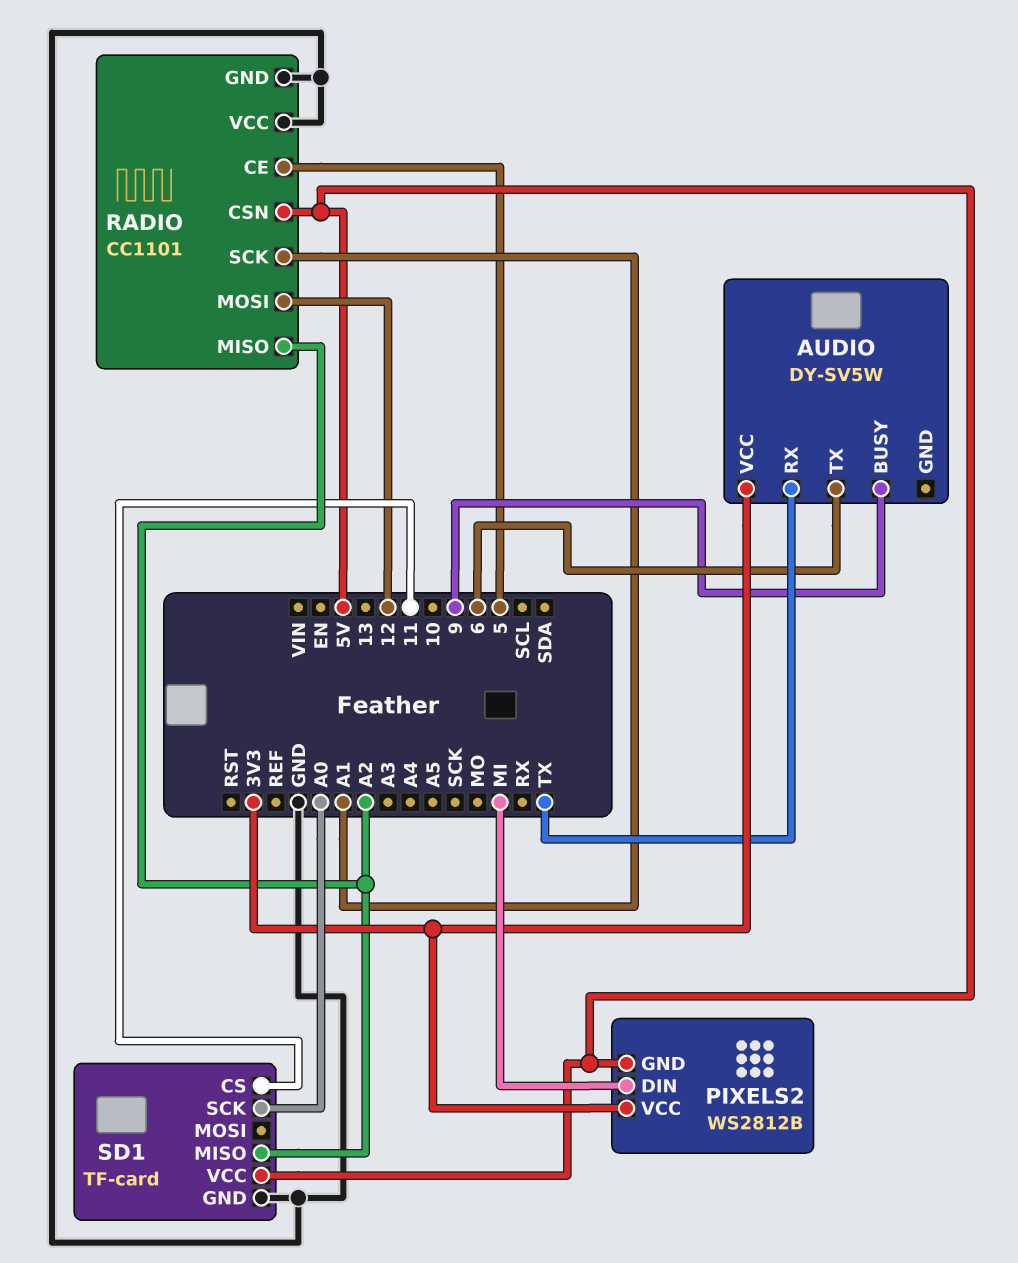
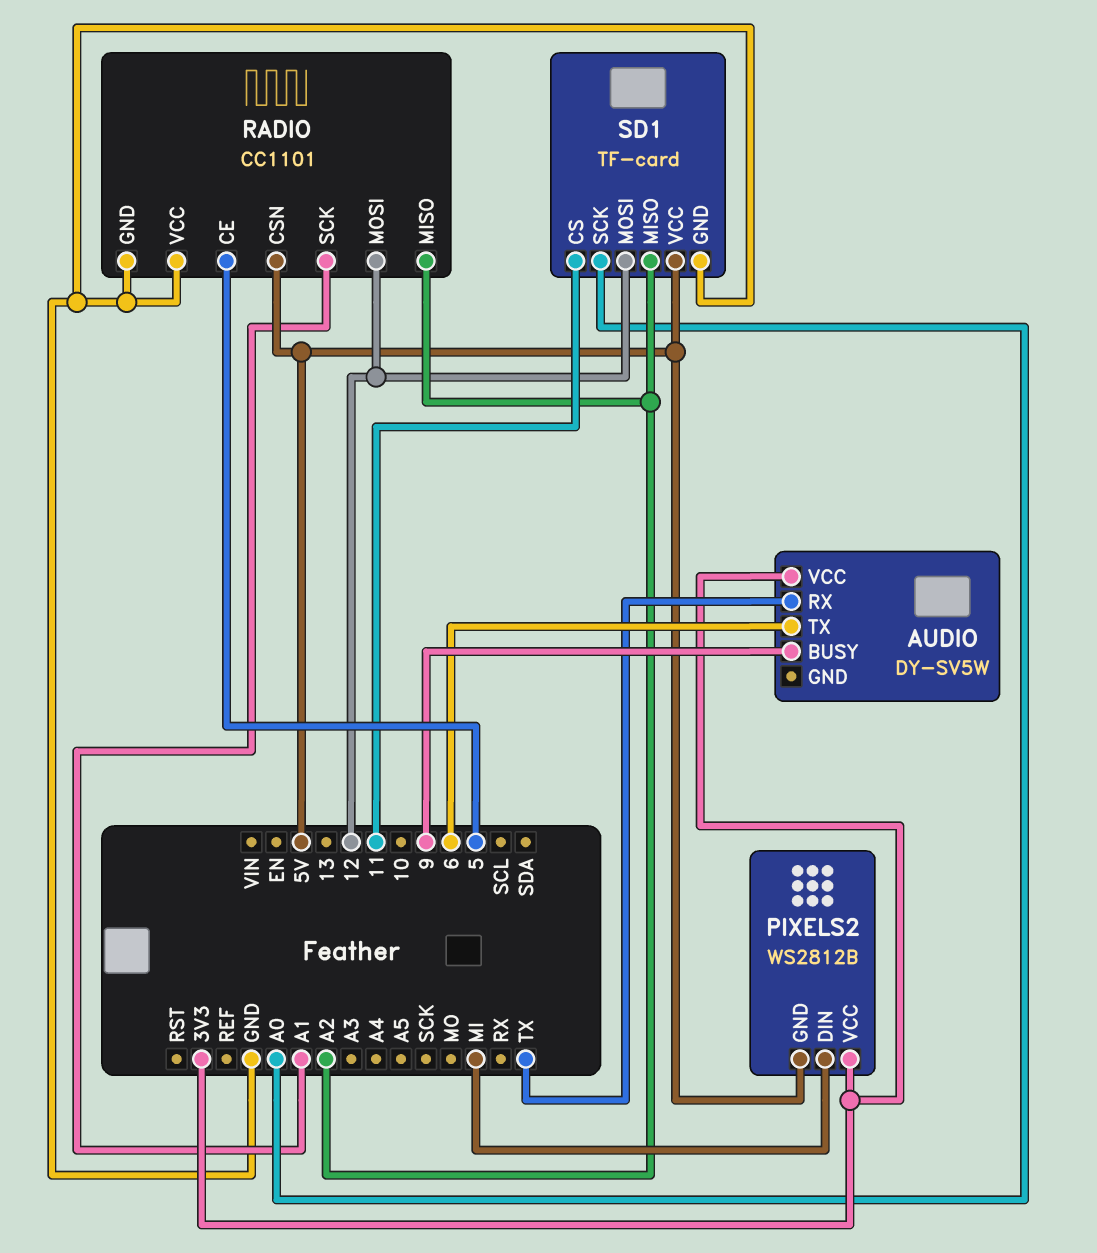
SD1 pin MOSI: none -> 12

